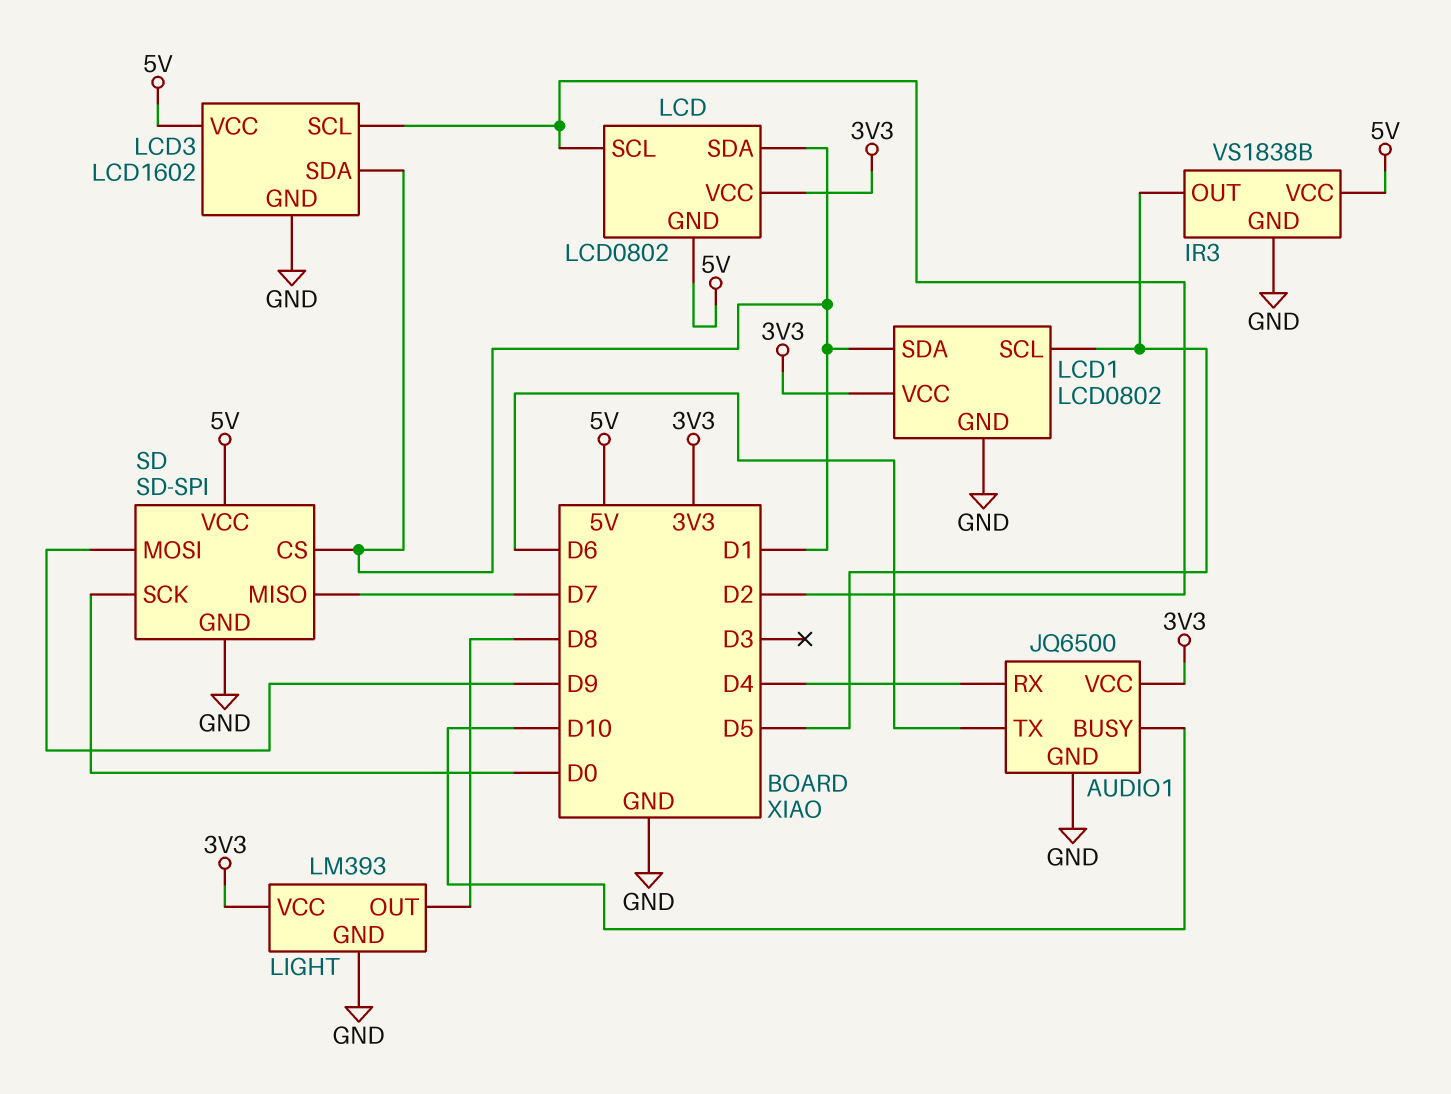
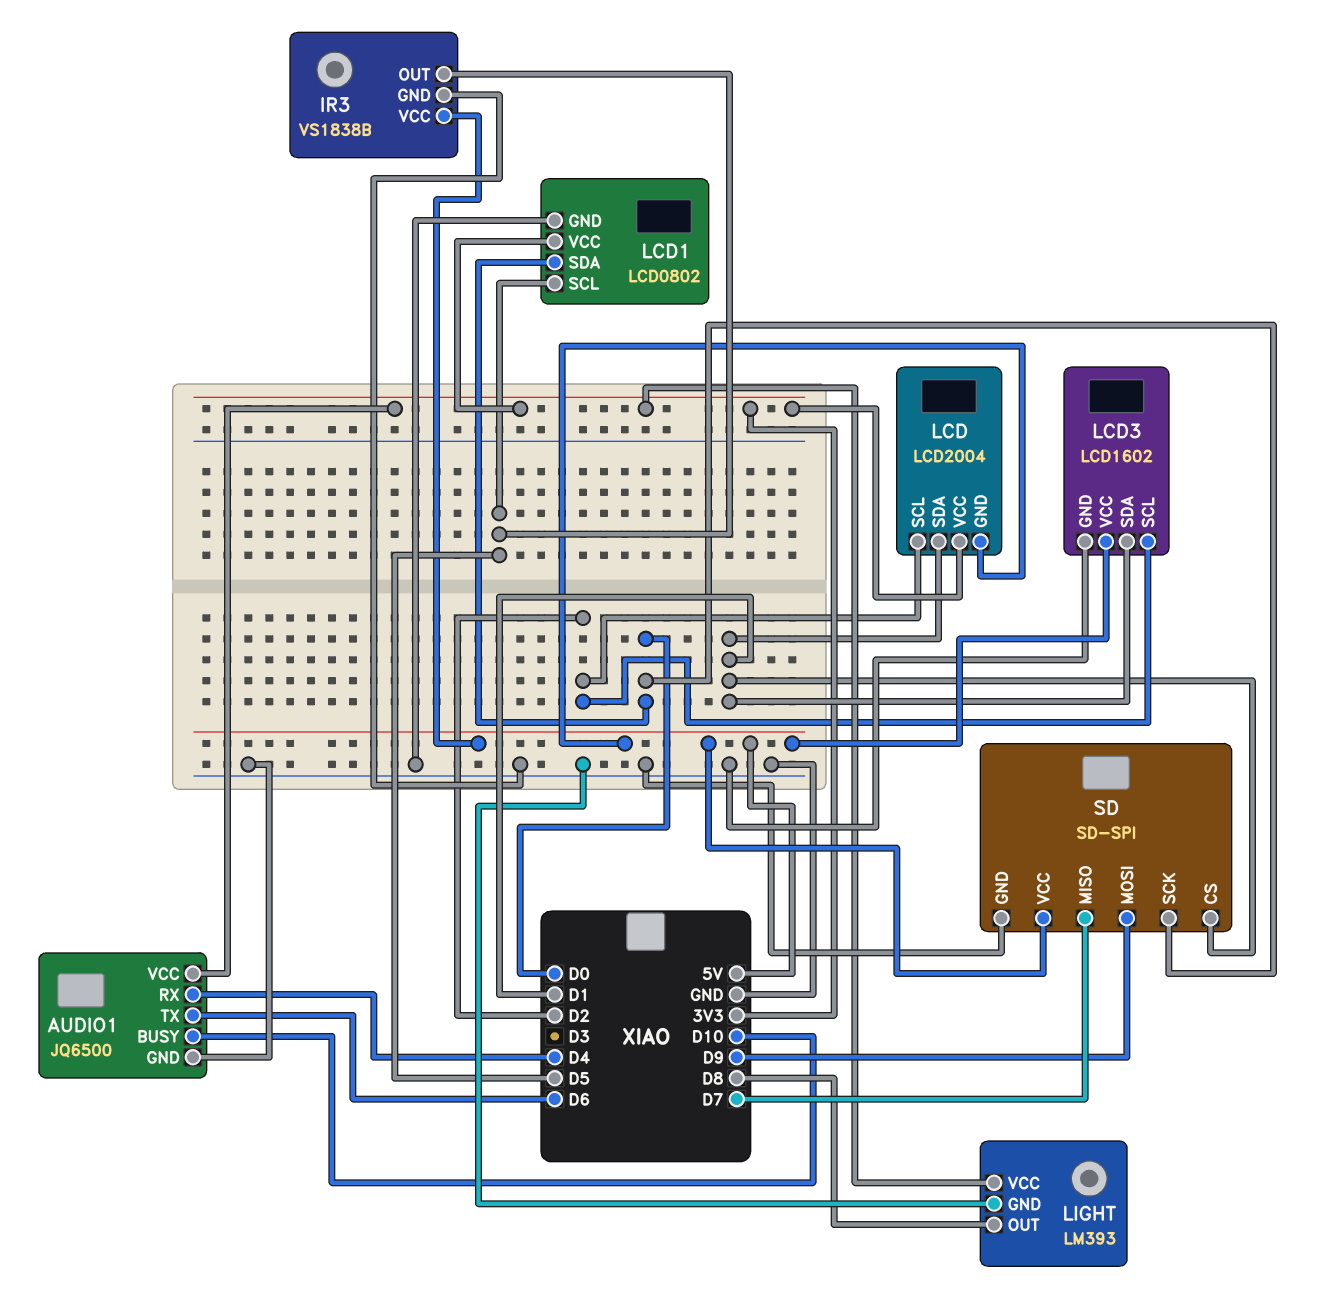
LCD: LCD0802 -> LCD2004
LCD1 pin SDA: D1 -> D0

